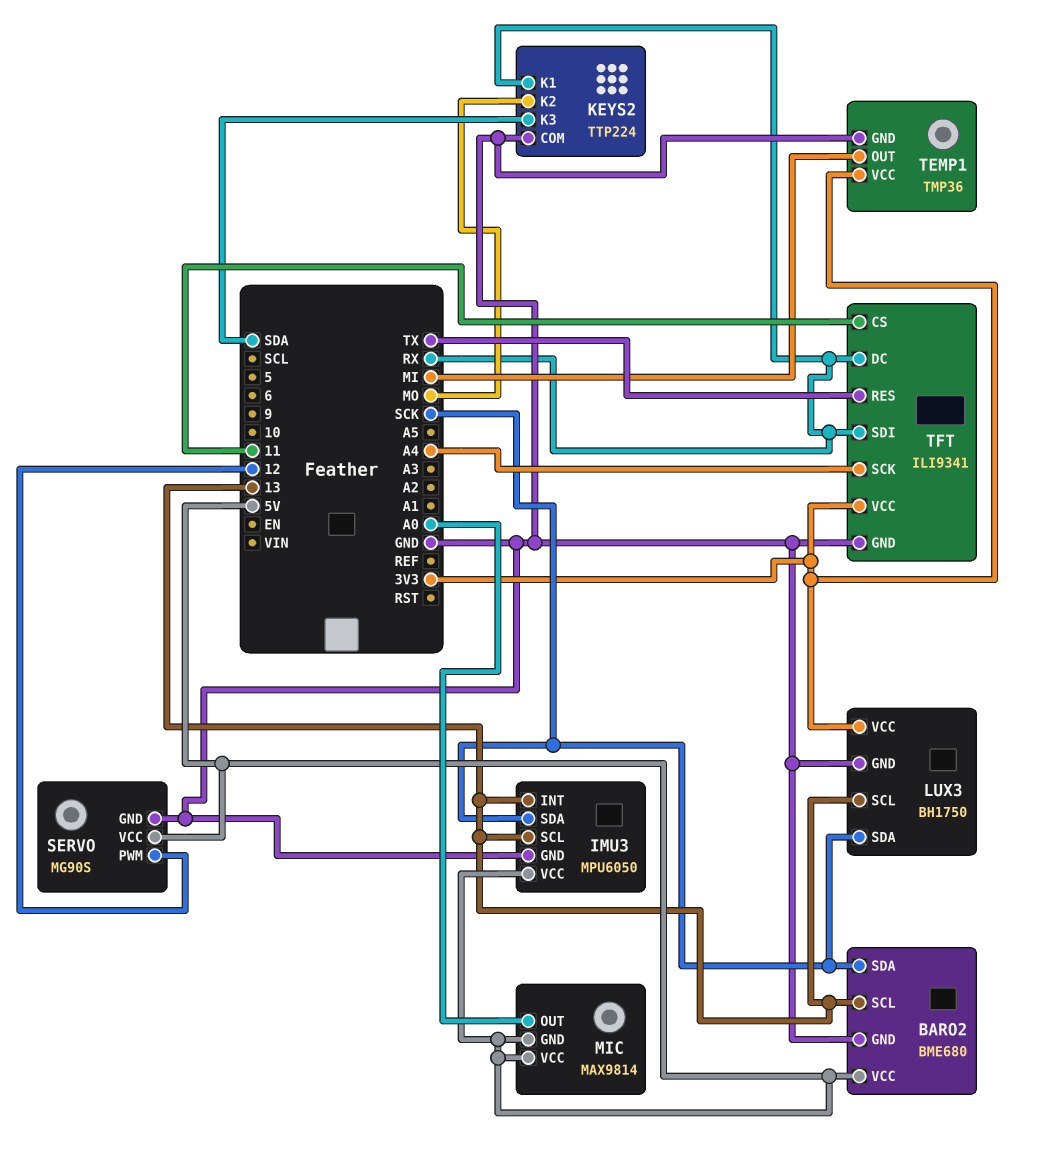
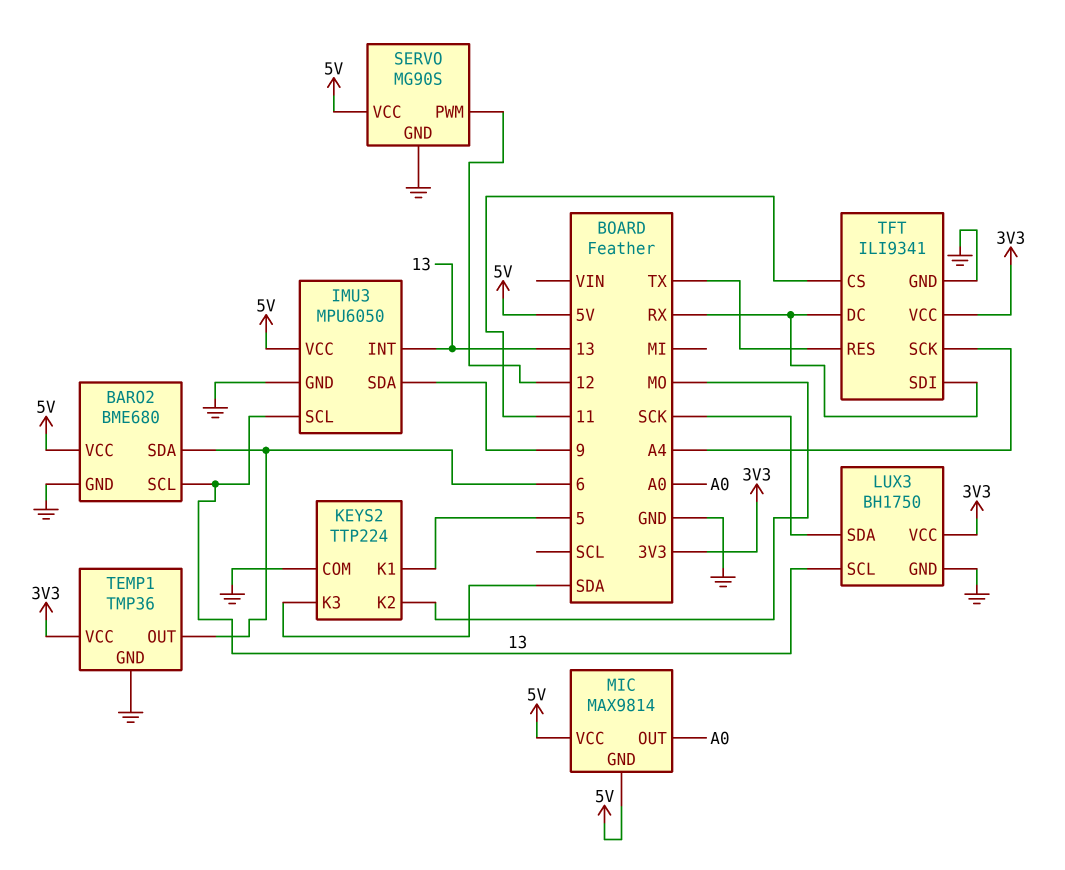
BARO2 pin SDA: SCK -> 6
IMU3 pin SDA: SCK -> 9
KEYS2 pin K1: RX -> 5
TEMP1 pin OUT: MI -> 6

